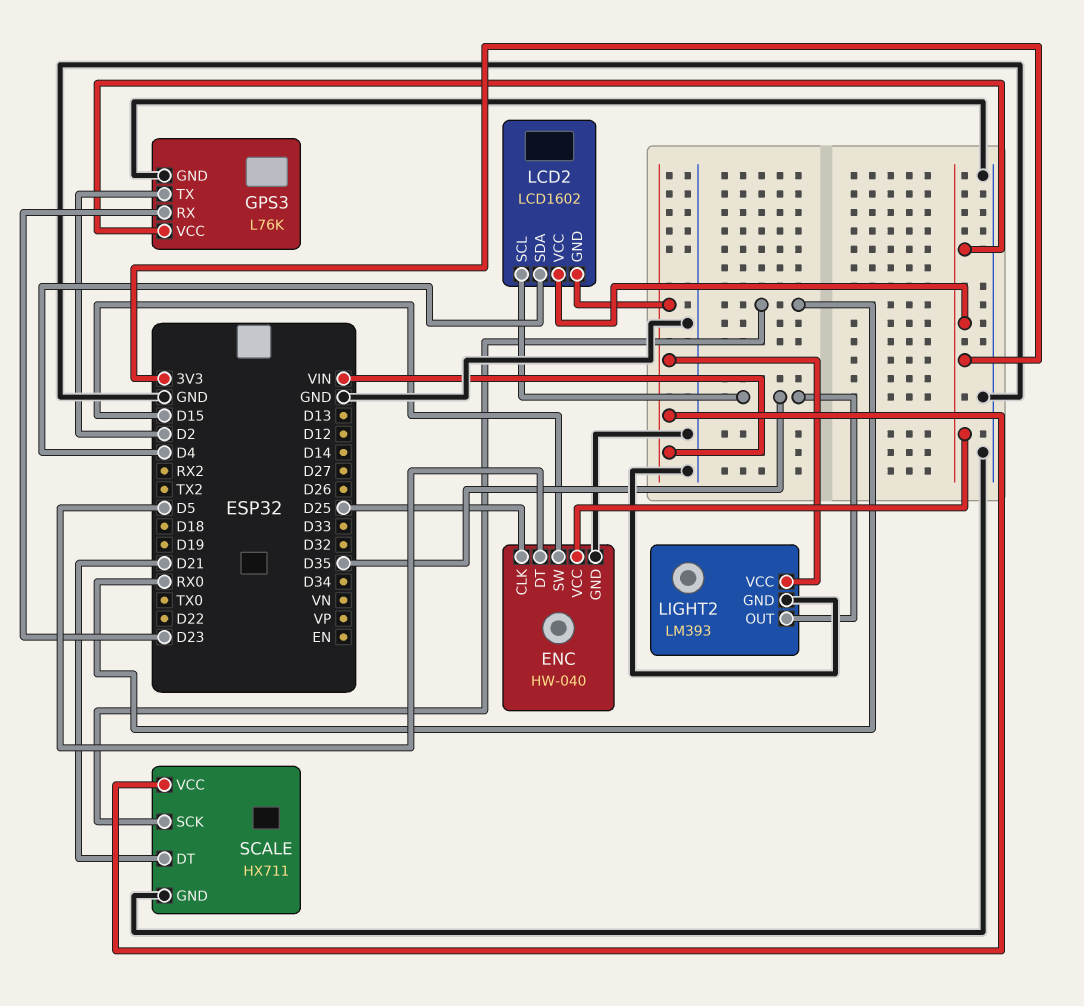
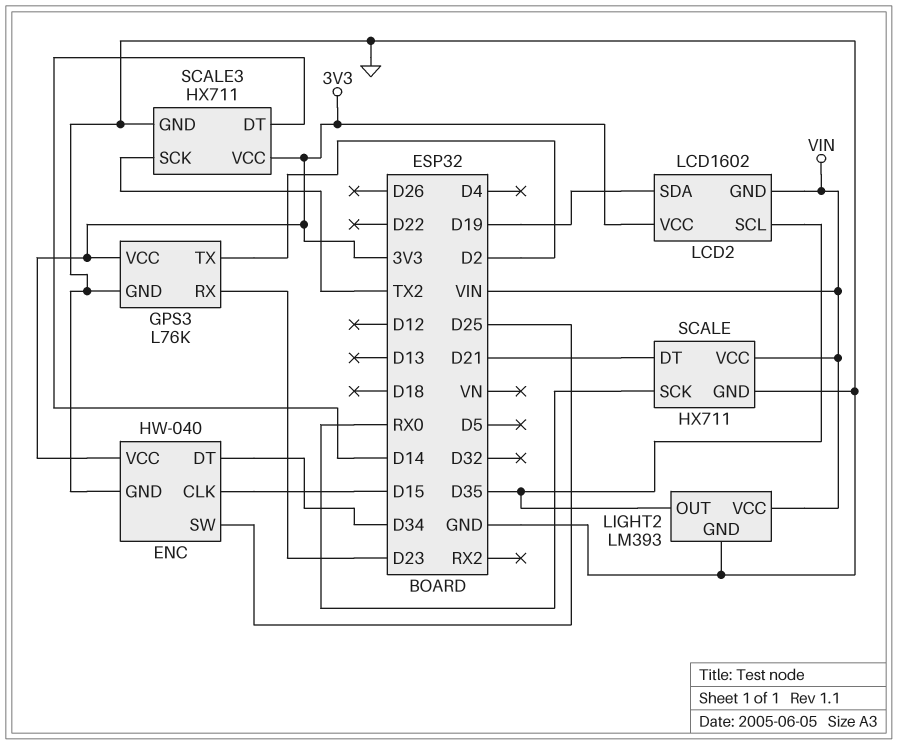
ENC pin CLK: D25 -> D15
ENC pin DT: D5 -> D34
ENC pin SW: D15 -> D25
LCD2 pin SDA: D4 -> D19
SCALE3: none -> HX711
SCALE3 pin DT: none -> D14
SCALE3 pin GND: none -> GND
SCALE3 pin SCK: none -> TX2
SCALE3 pin VCC: none -> 3V3

